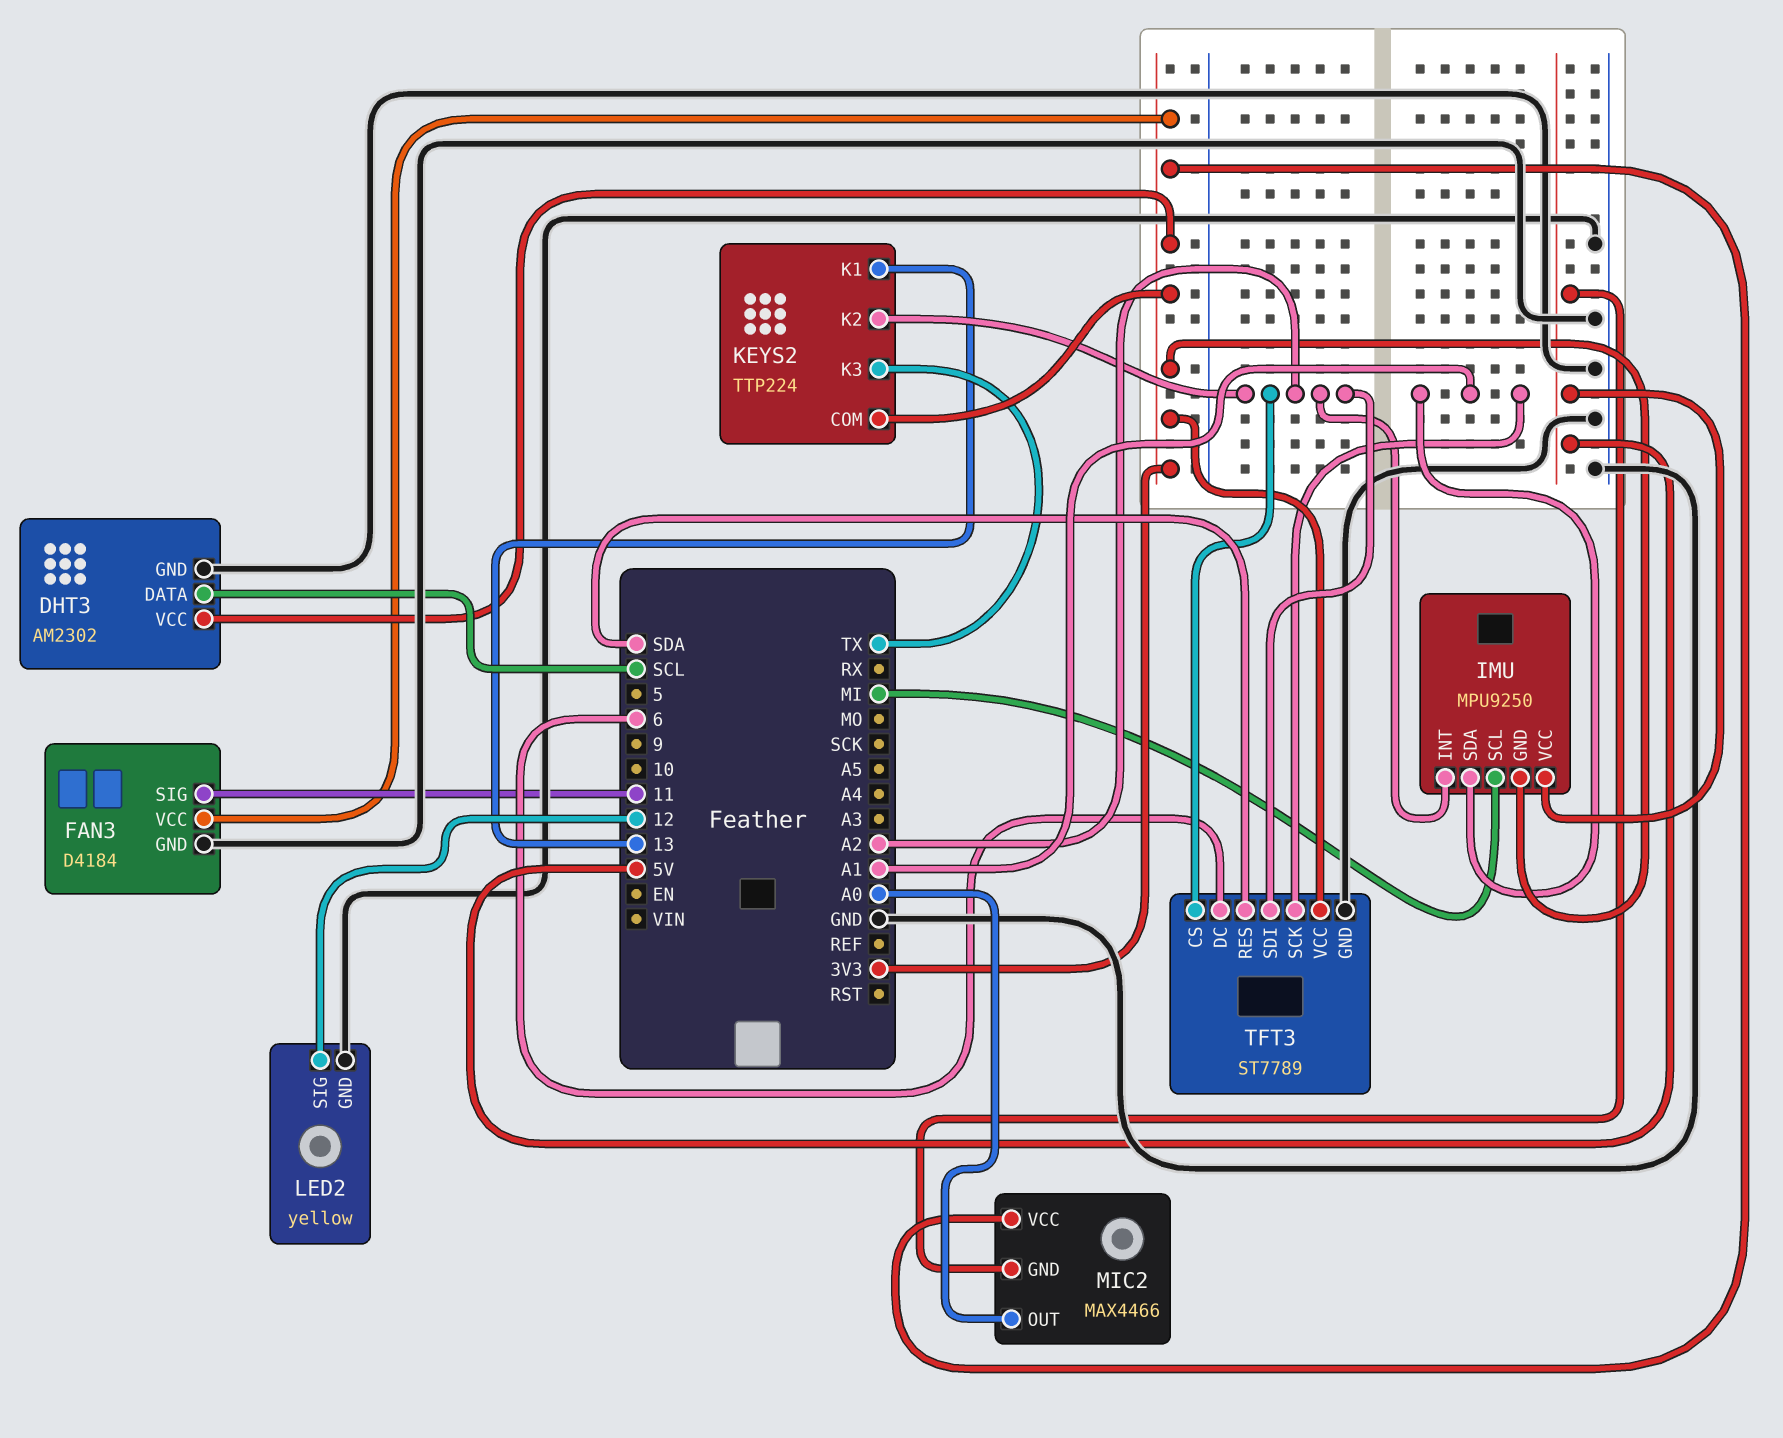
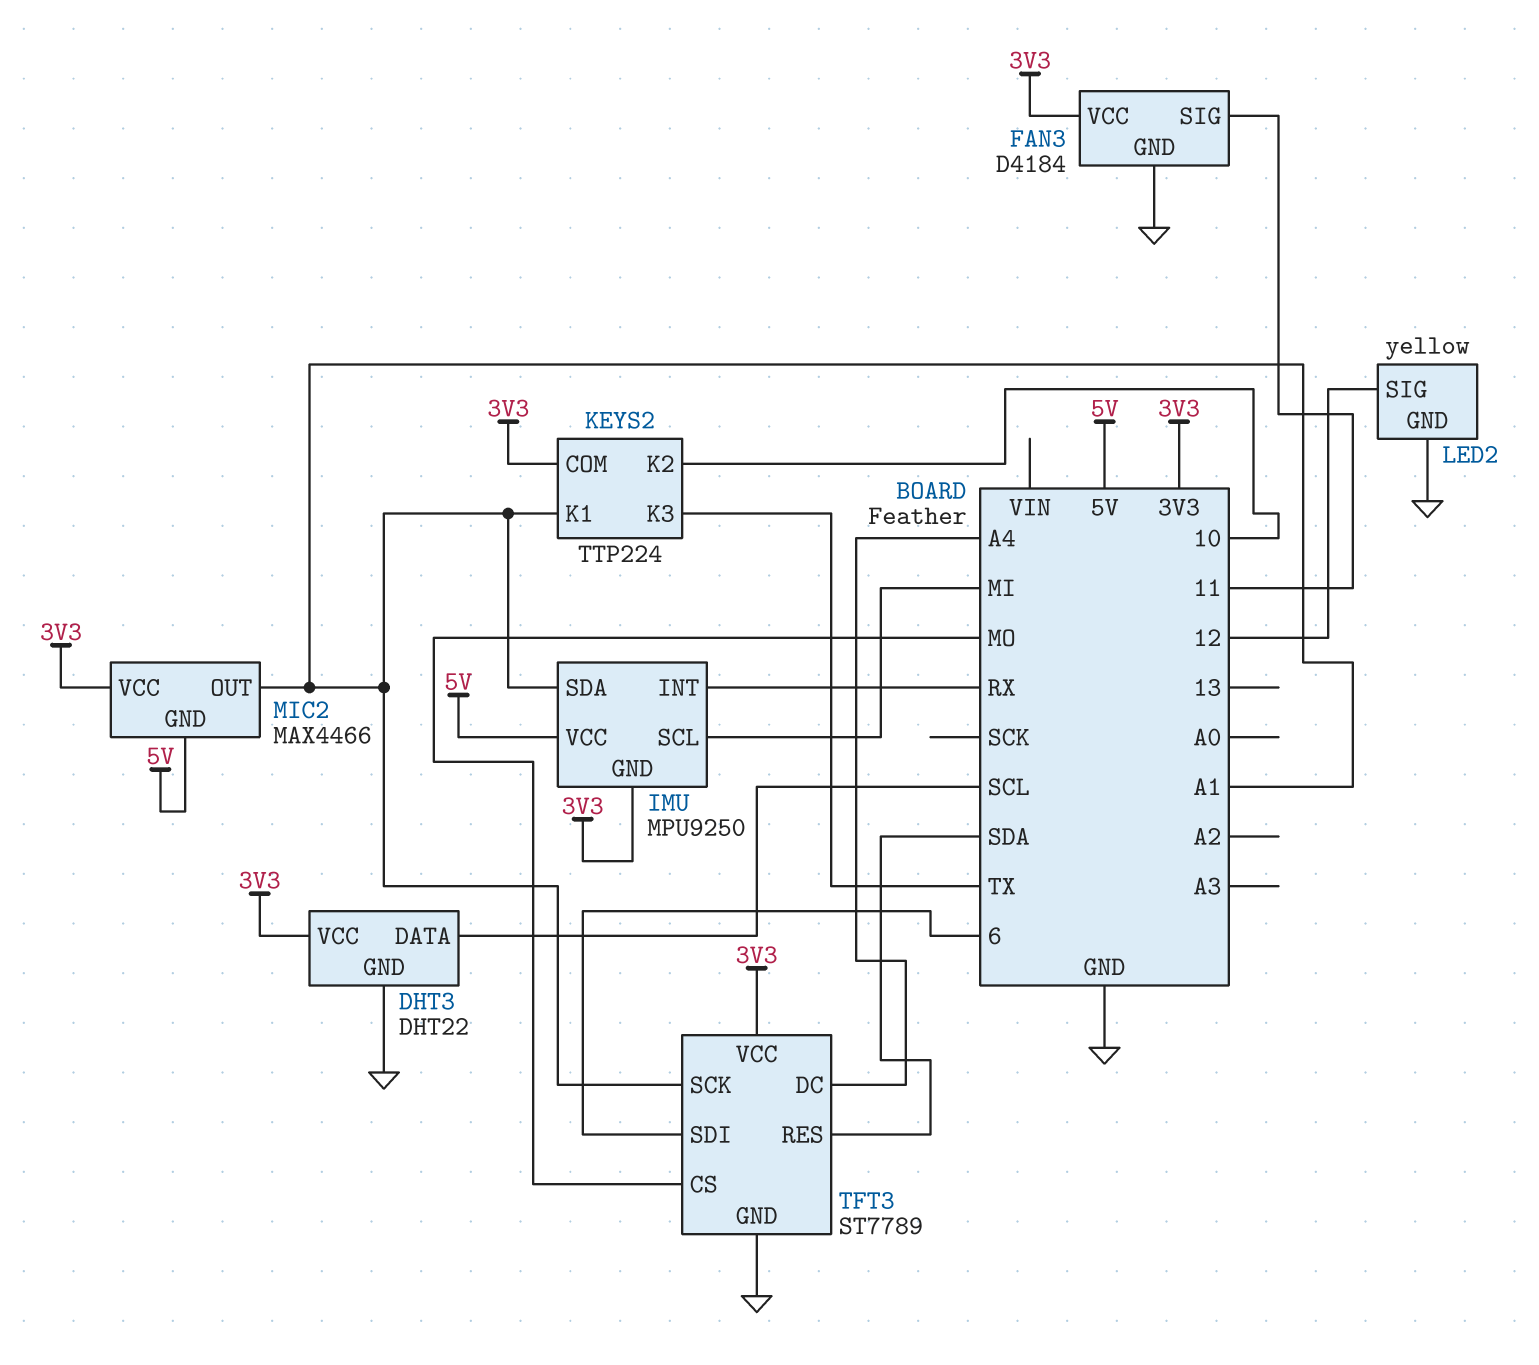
DHT3: AM2302 -> DHT22
IMU pin INT: A2 -> RX
KEYS2 pin K1: 13 -> A1
KEYS2 pin K2: A2 -> 10
MIC2 pin OUT: A0 -> A1
TFT3 pin CS: A2 -> MO
TFT3 pin DC: 6 -> A4
TFT3 pin SDI: A2 -> 6

